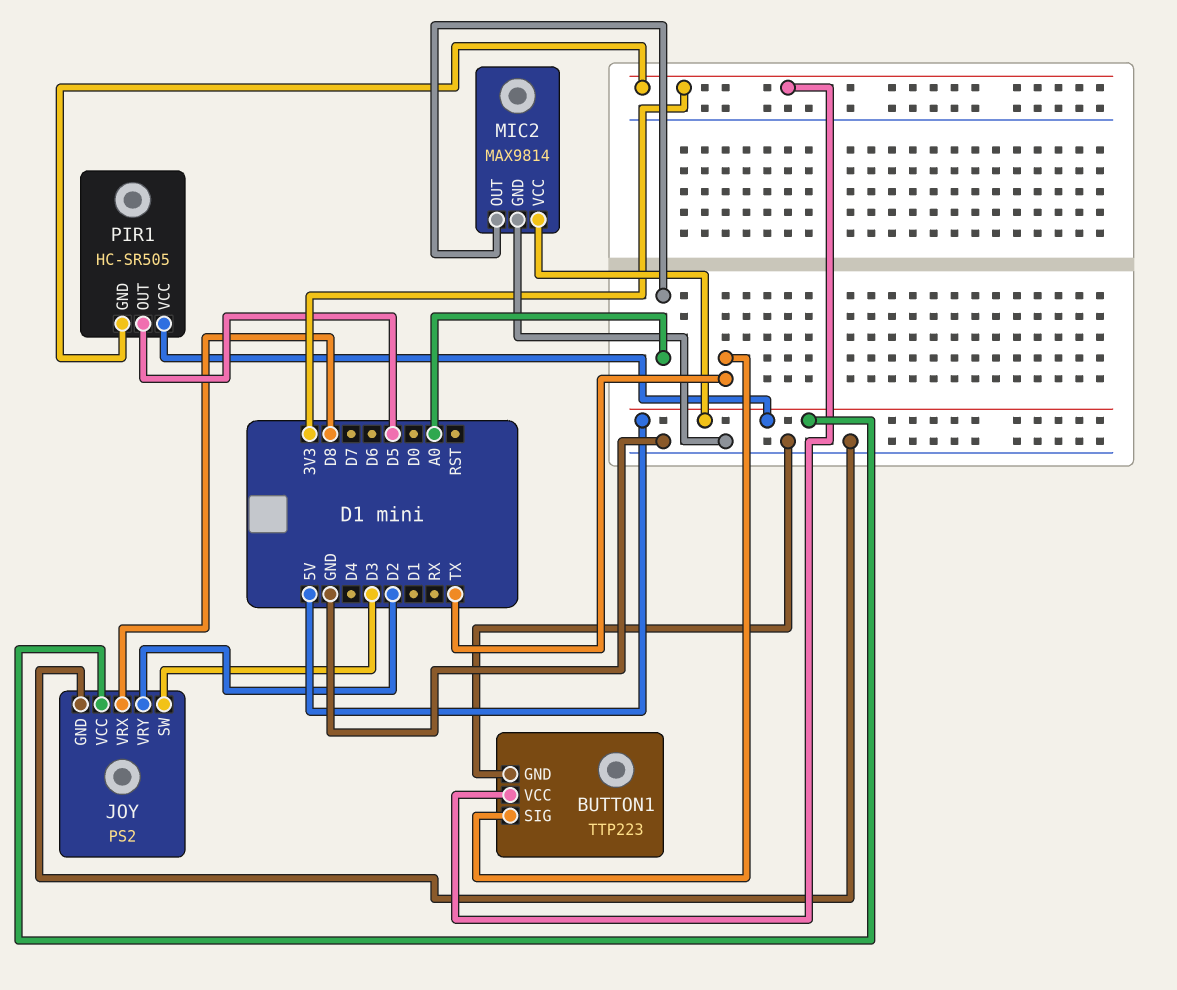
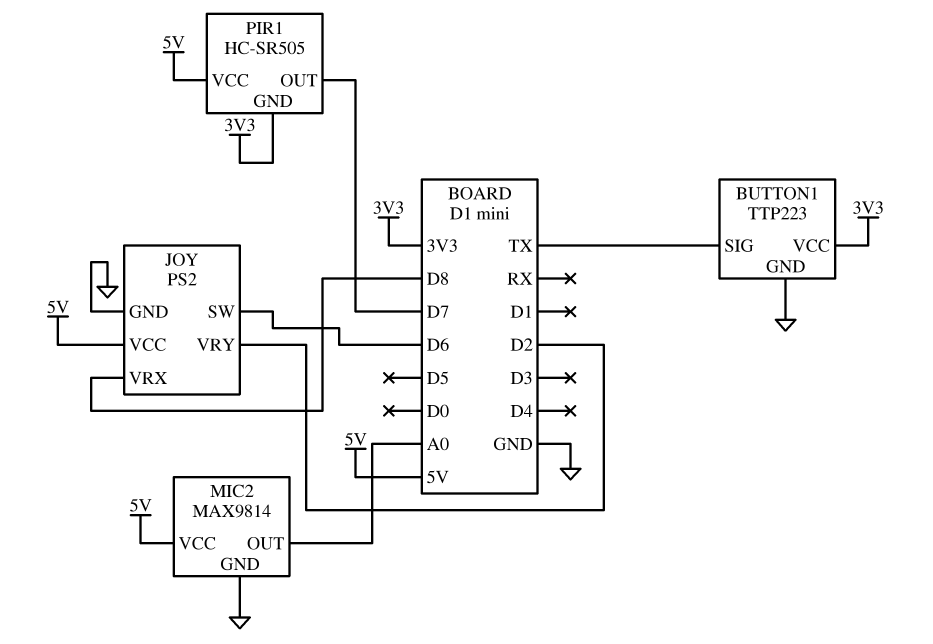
JOY pin SW: D3 -> D6
PIR1 pin OUT: D5 -> D7

